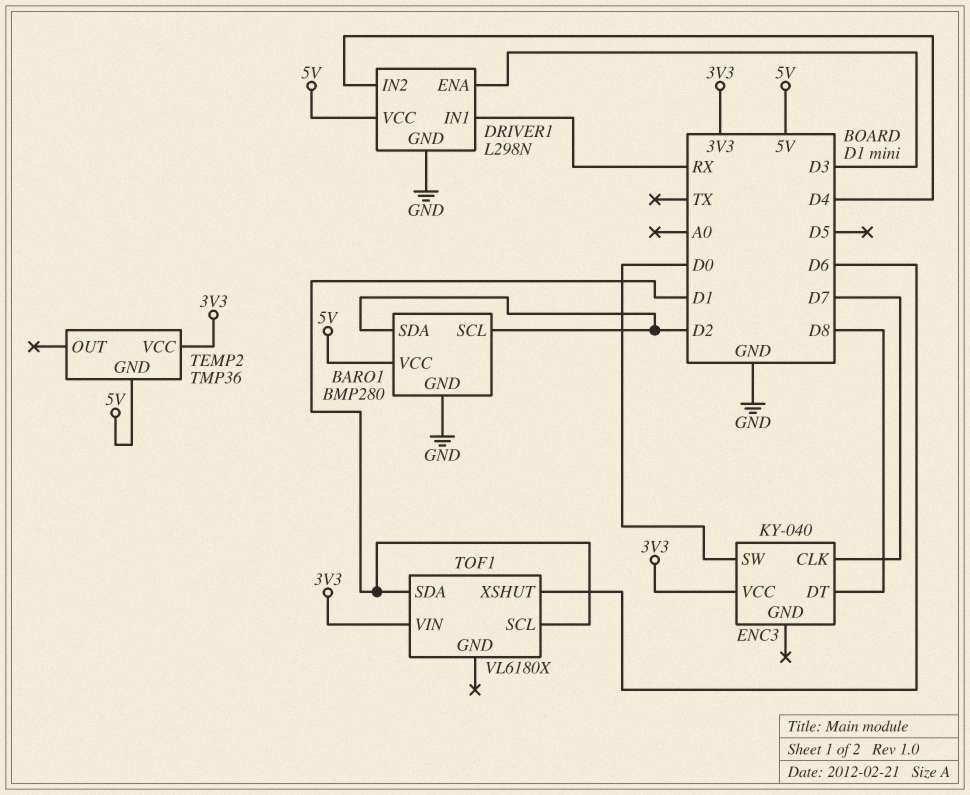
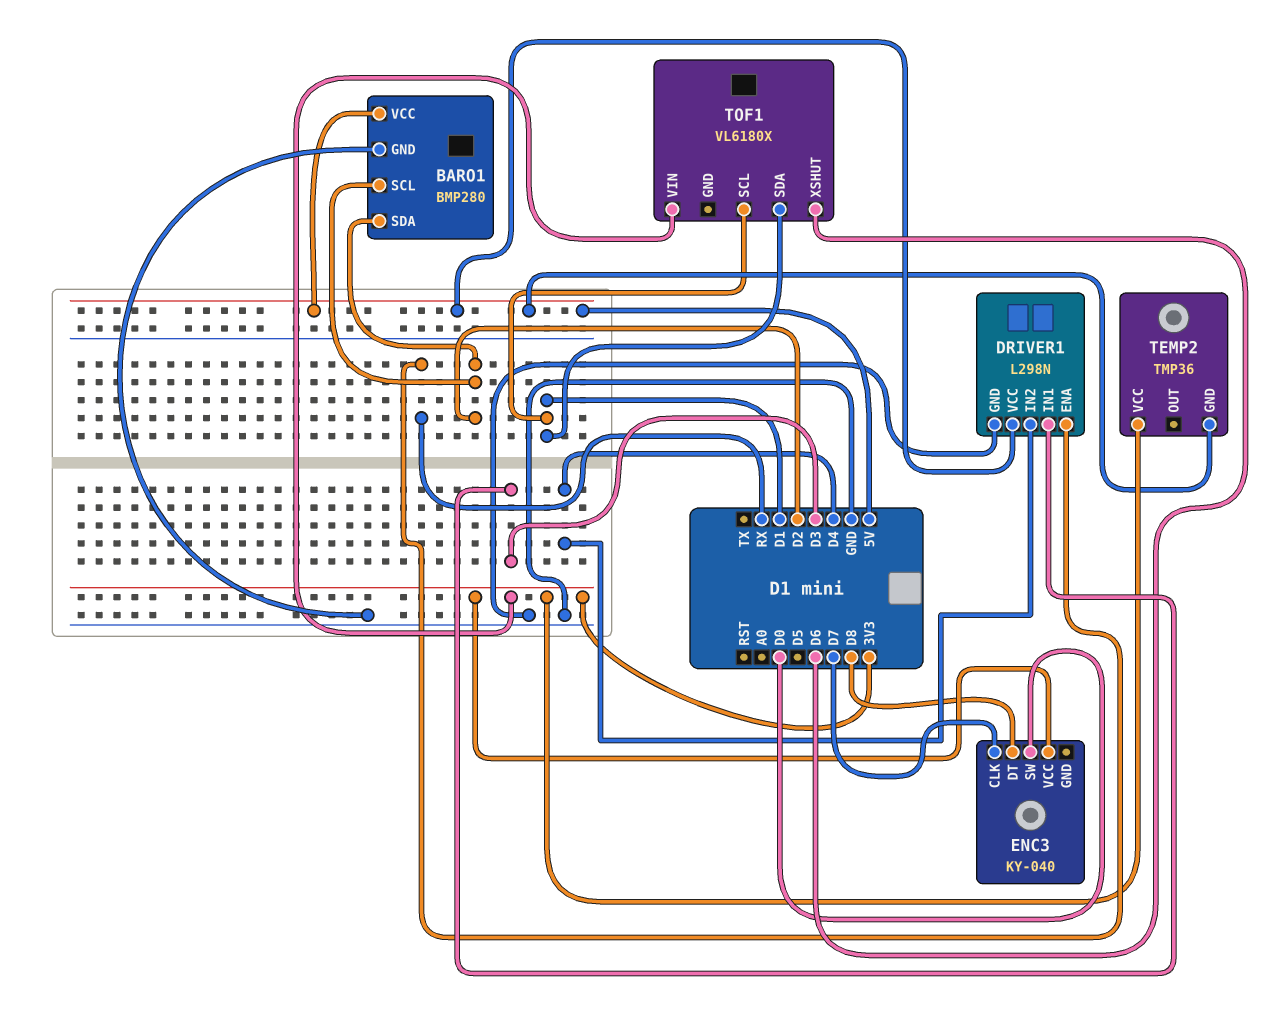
DRIVER1 pin ENA: D3 -> RX
DRIVER1 pin IN1: RX -> D3

